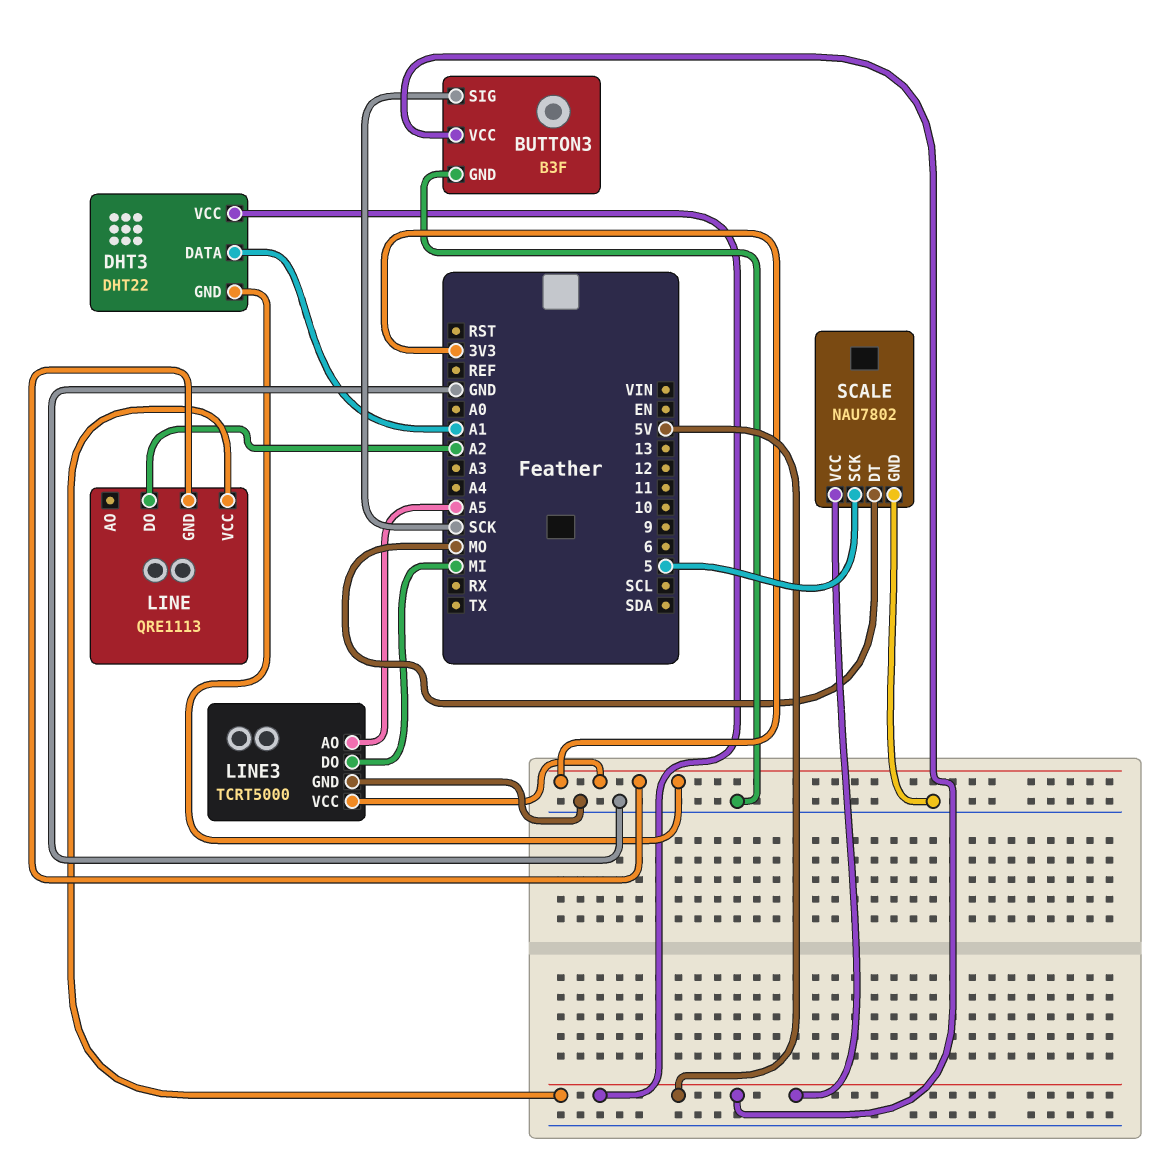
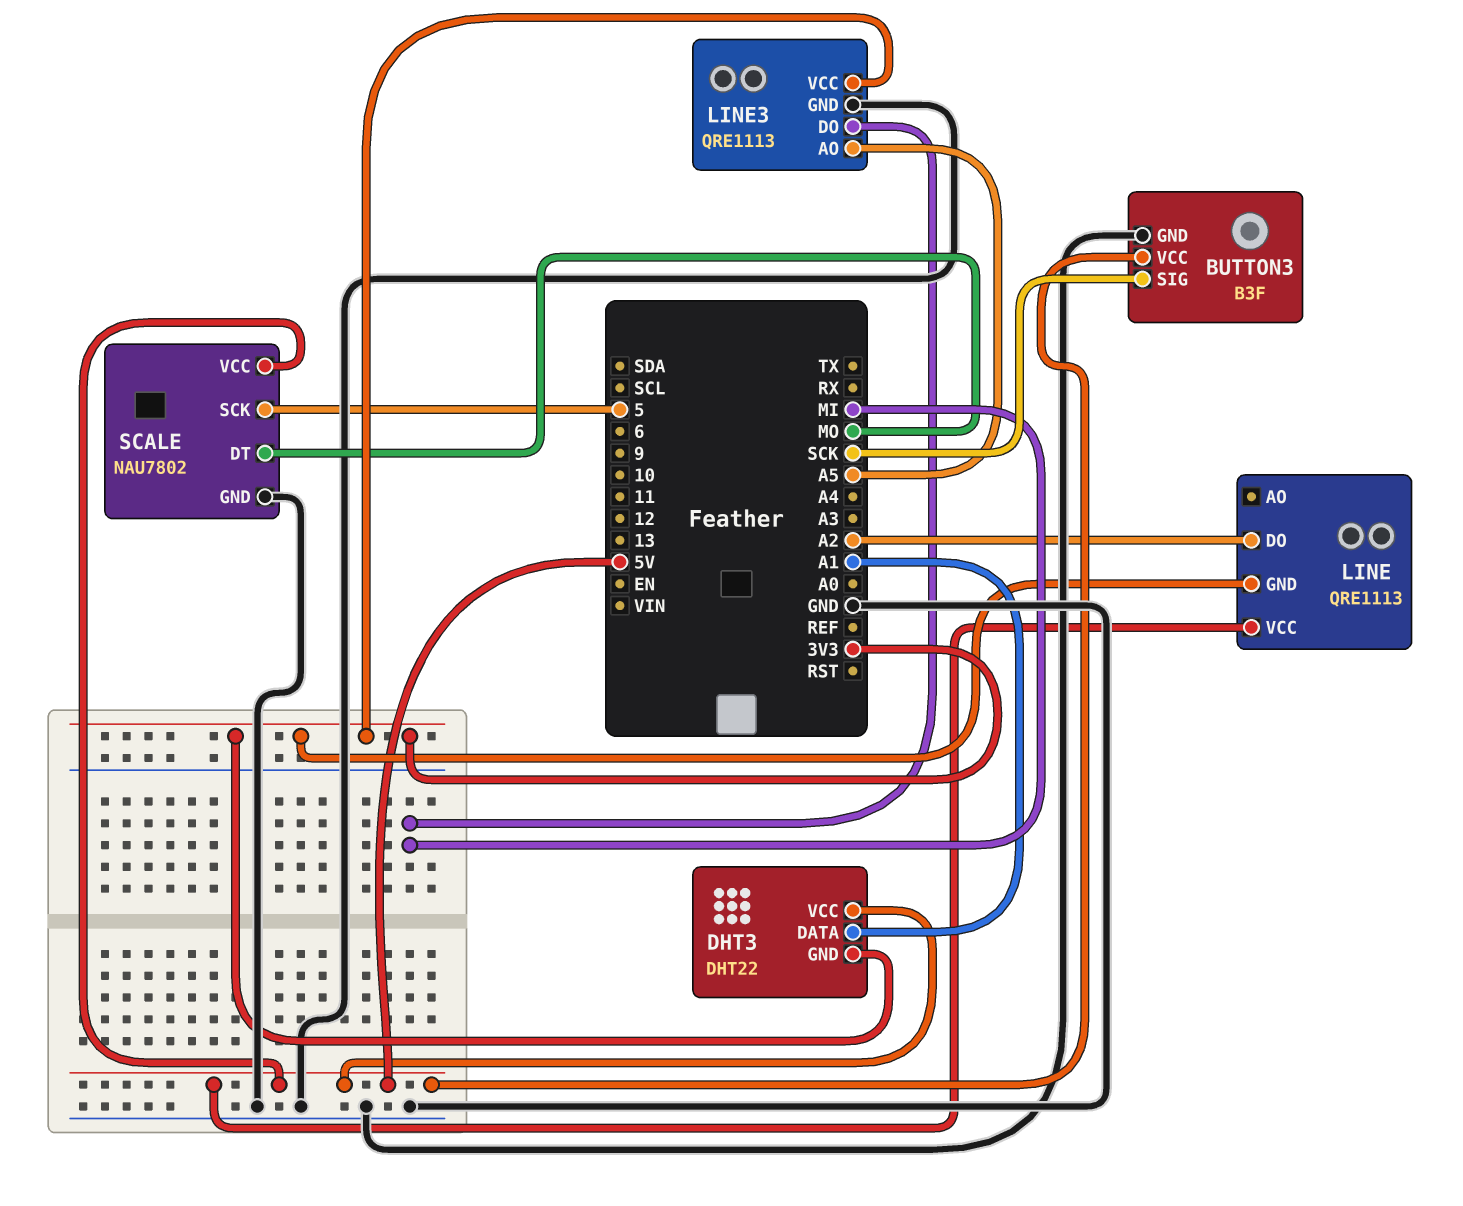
LINE3: TCRT5000 -> QRE1113

